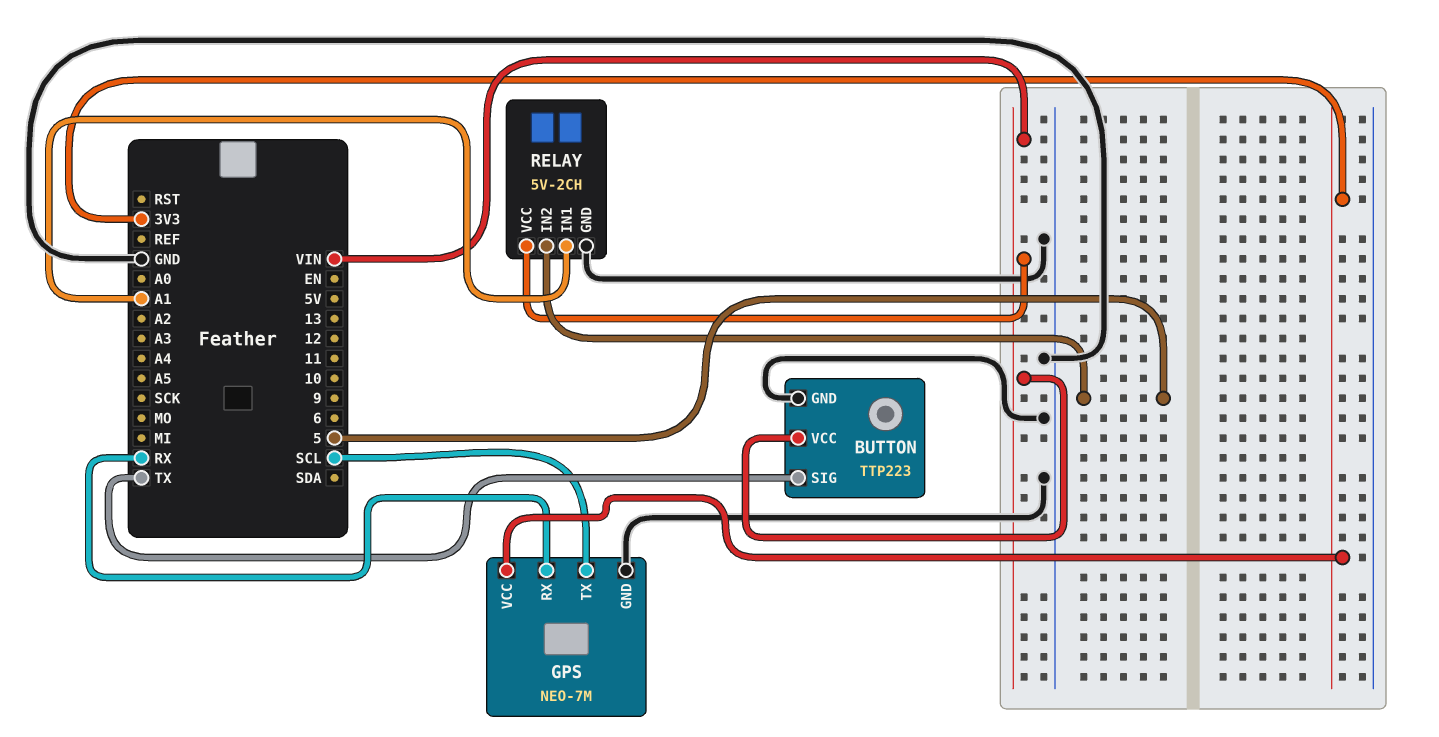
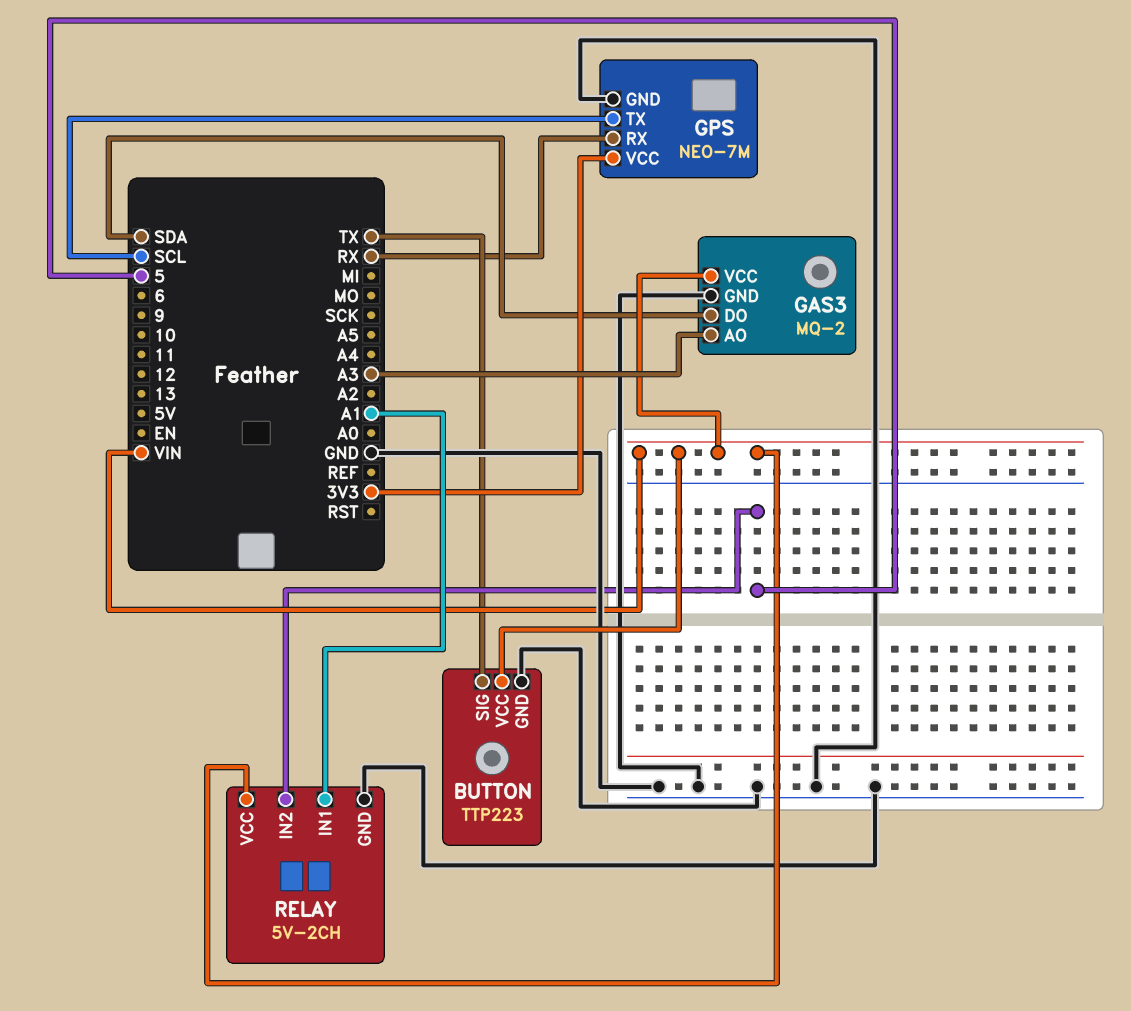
GAS3: none -> MQ-2
GAS3 pin AO: none -> A3
GAS3 pin DO: none -> SDA
GAS3 pin GND: none -> GND
GAS3 pin VCC: none -> VIN

